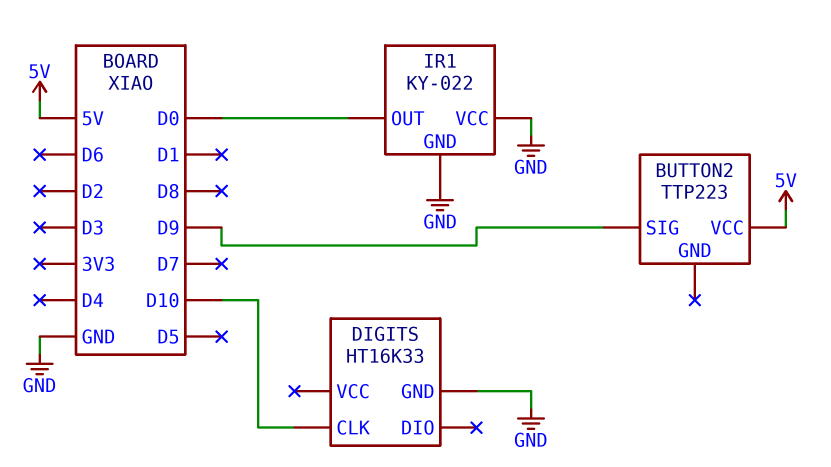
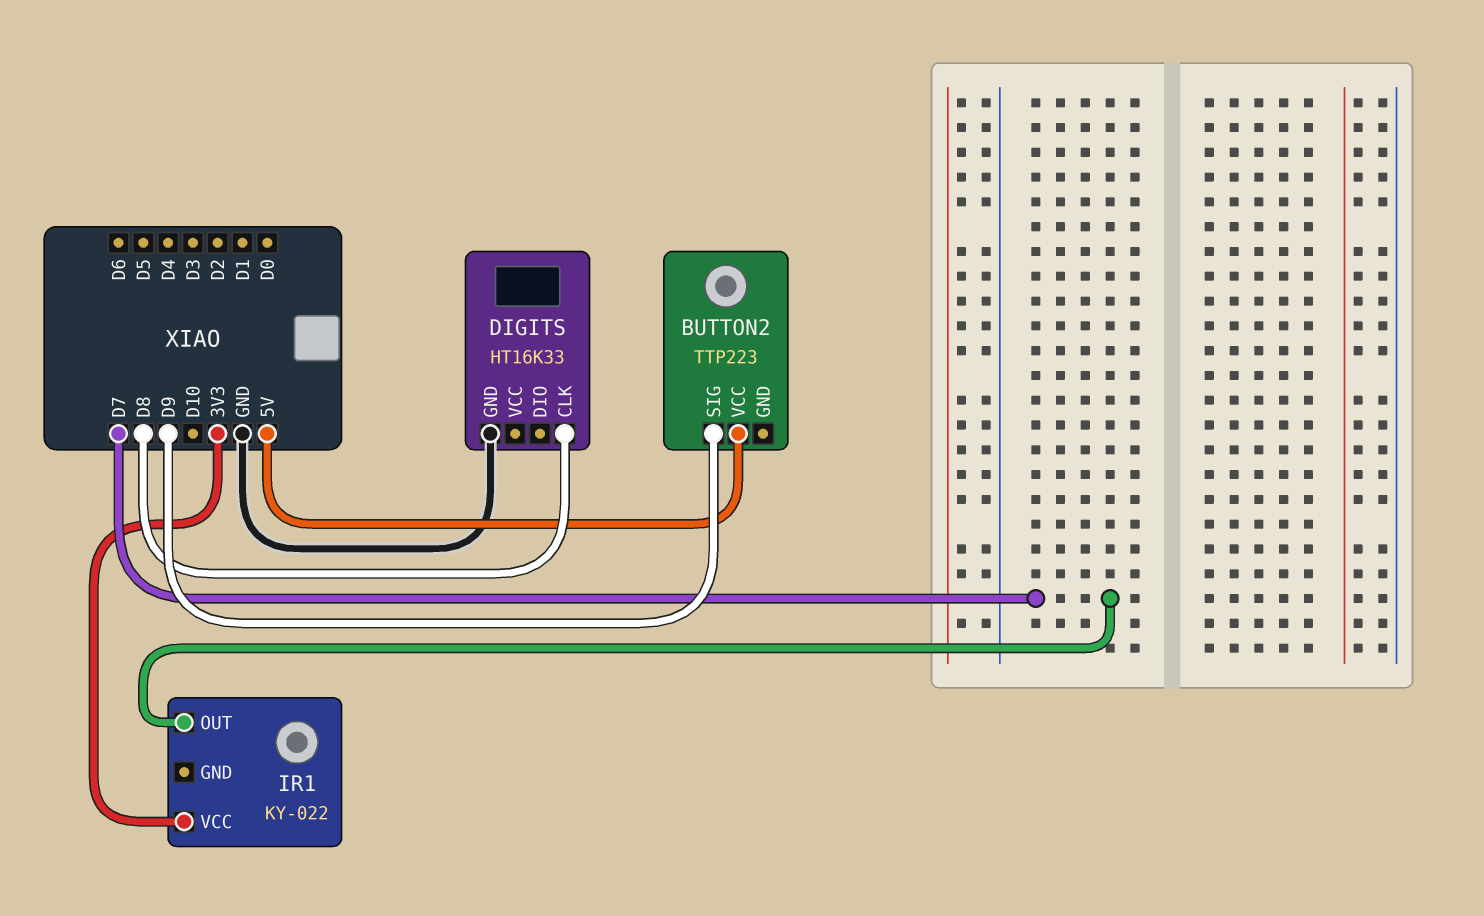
DIGITS pin CLK: D10 -> D8
IR1 pin GND: GND -> none
IR1 pin OUT: D0 -> D7
IR1 pin VCC: GND -> 3V3

